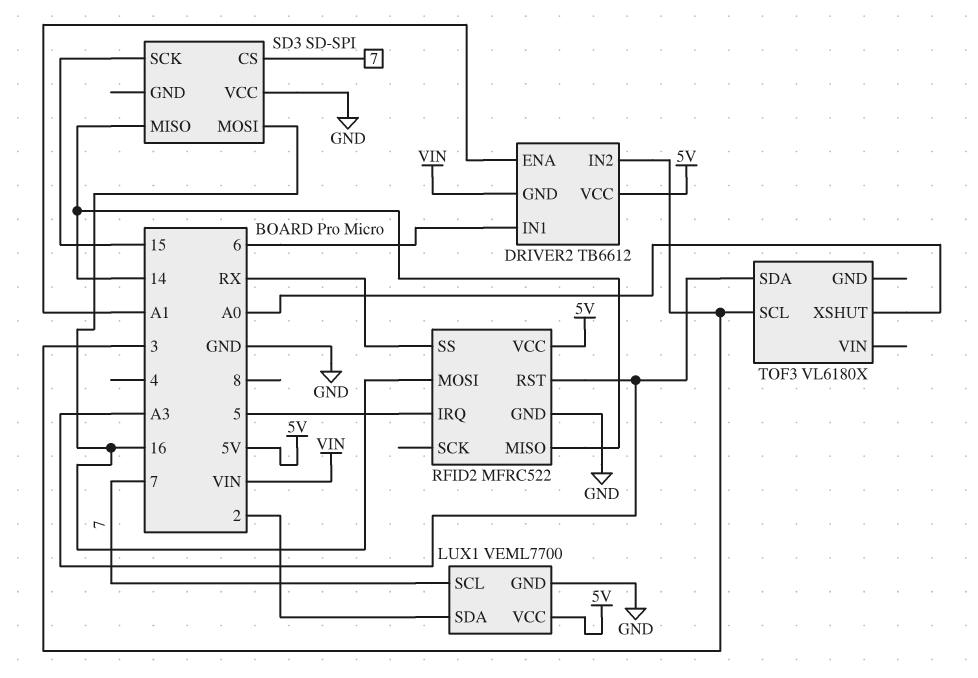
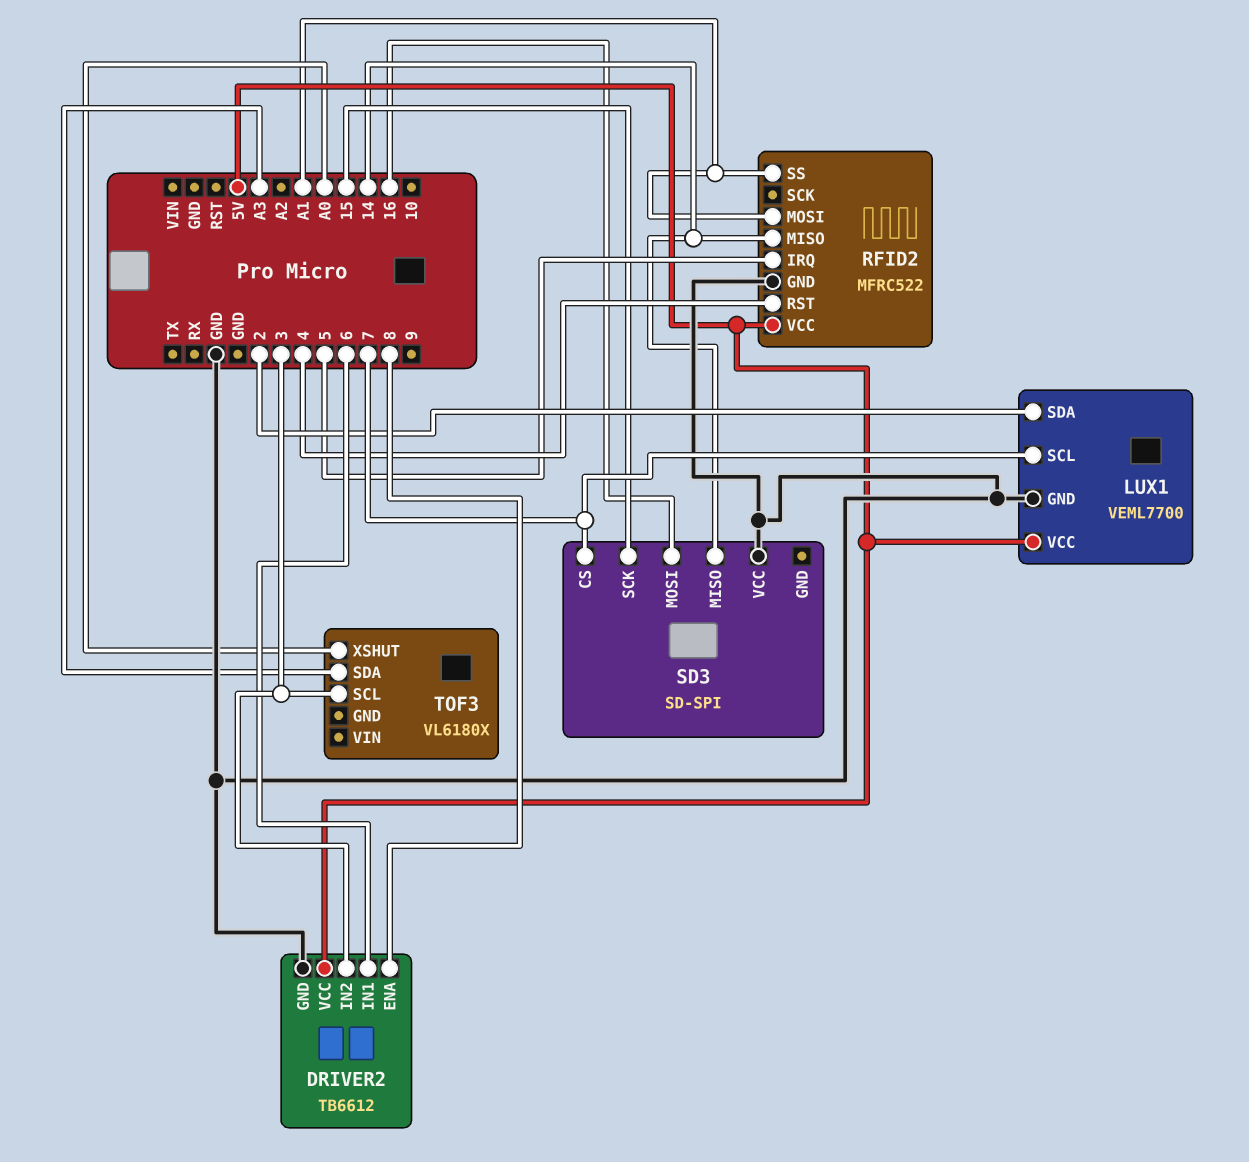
DRIVER2 pin ENA: A1 -> 8
DRIVER2 pin GND: VIN -> GND
RFID2 pin MOSI: 16 -> A1
RFID2 pin RST: A3 -> 4
RFID2 pin SS: RX -> A1

